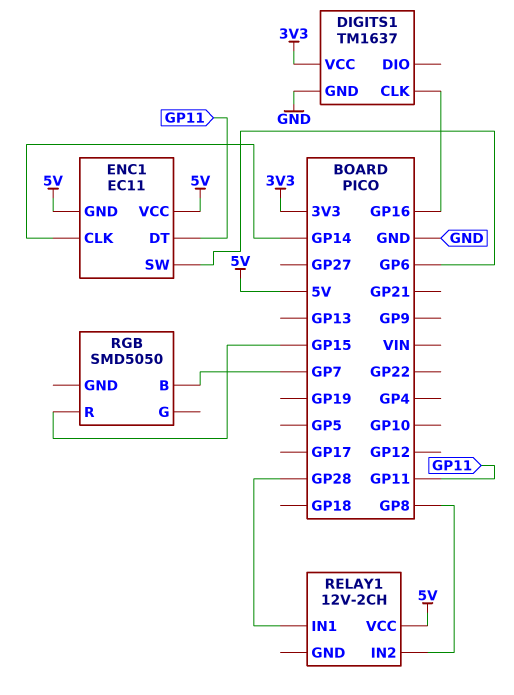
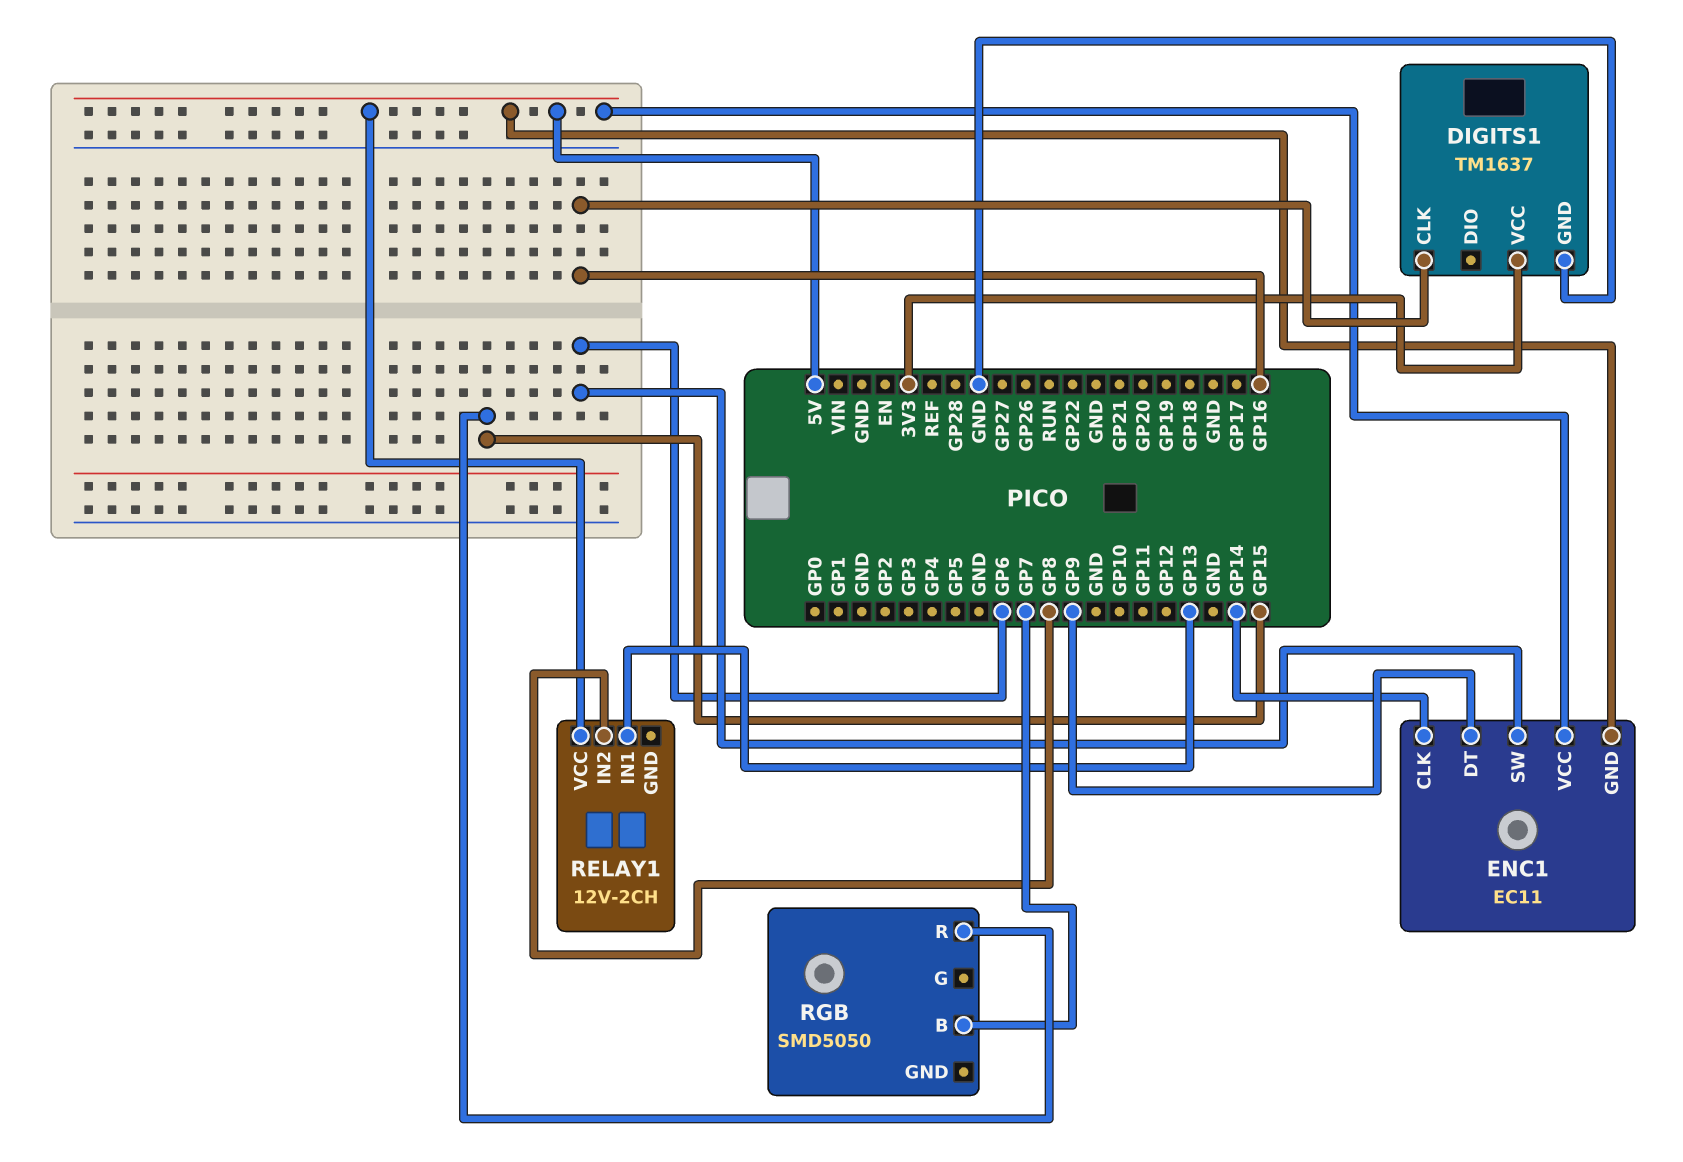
ENC1 pin DT: GP11 -> GP9
RELAY1 pin IN1: GP28 -> GP13

